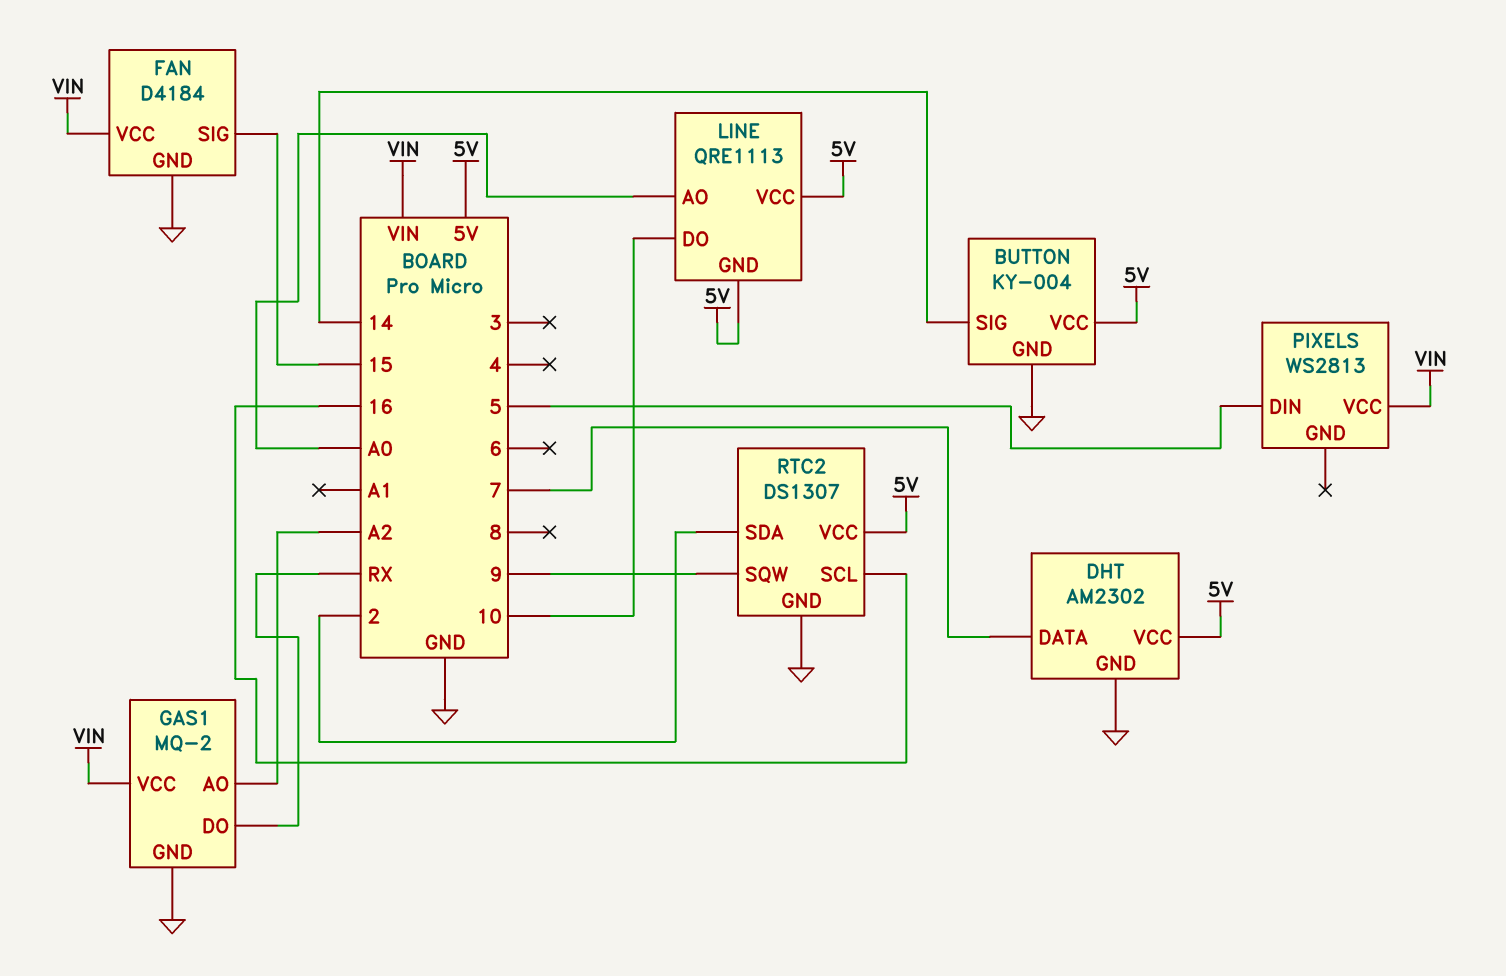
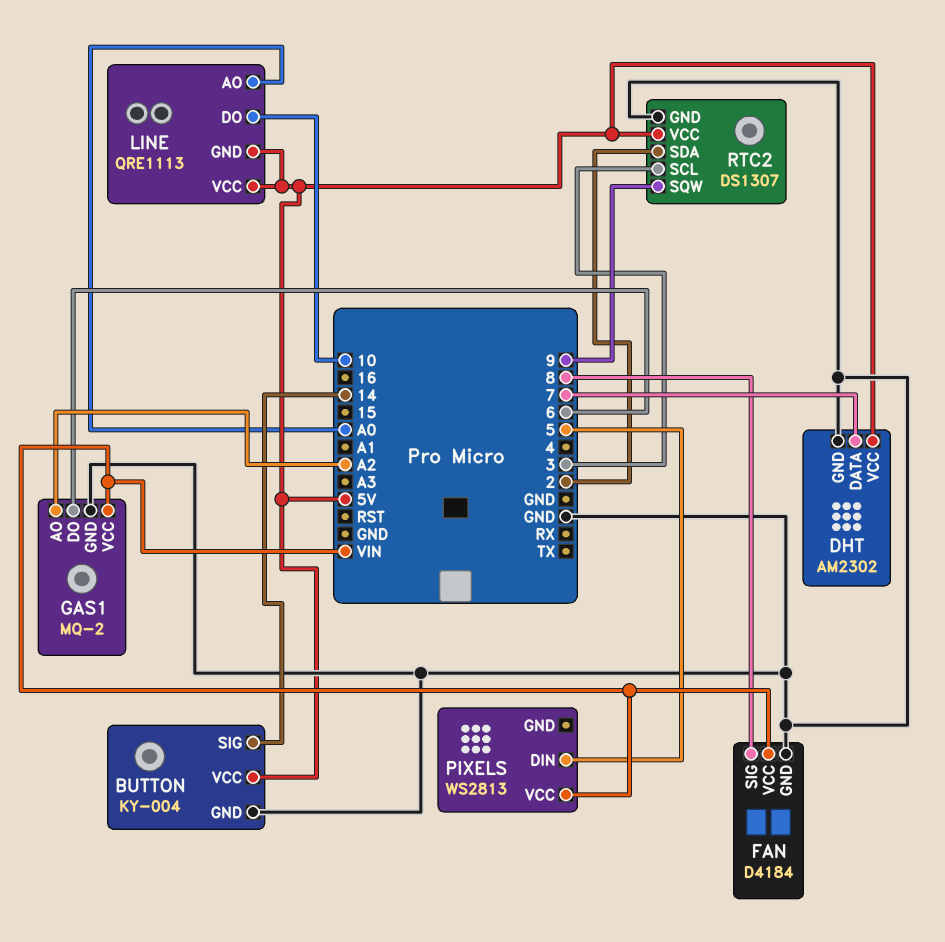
FAN pin SIG: 15 -> 8
GAS1 pin DO: RX -> 6
RTC2 pin SCL: 16 -> 3

